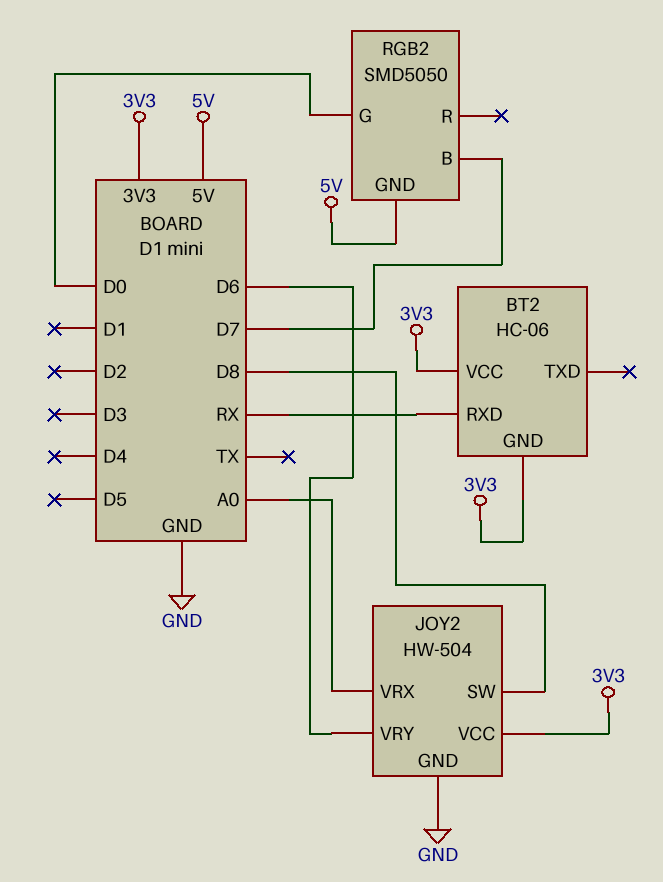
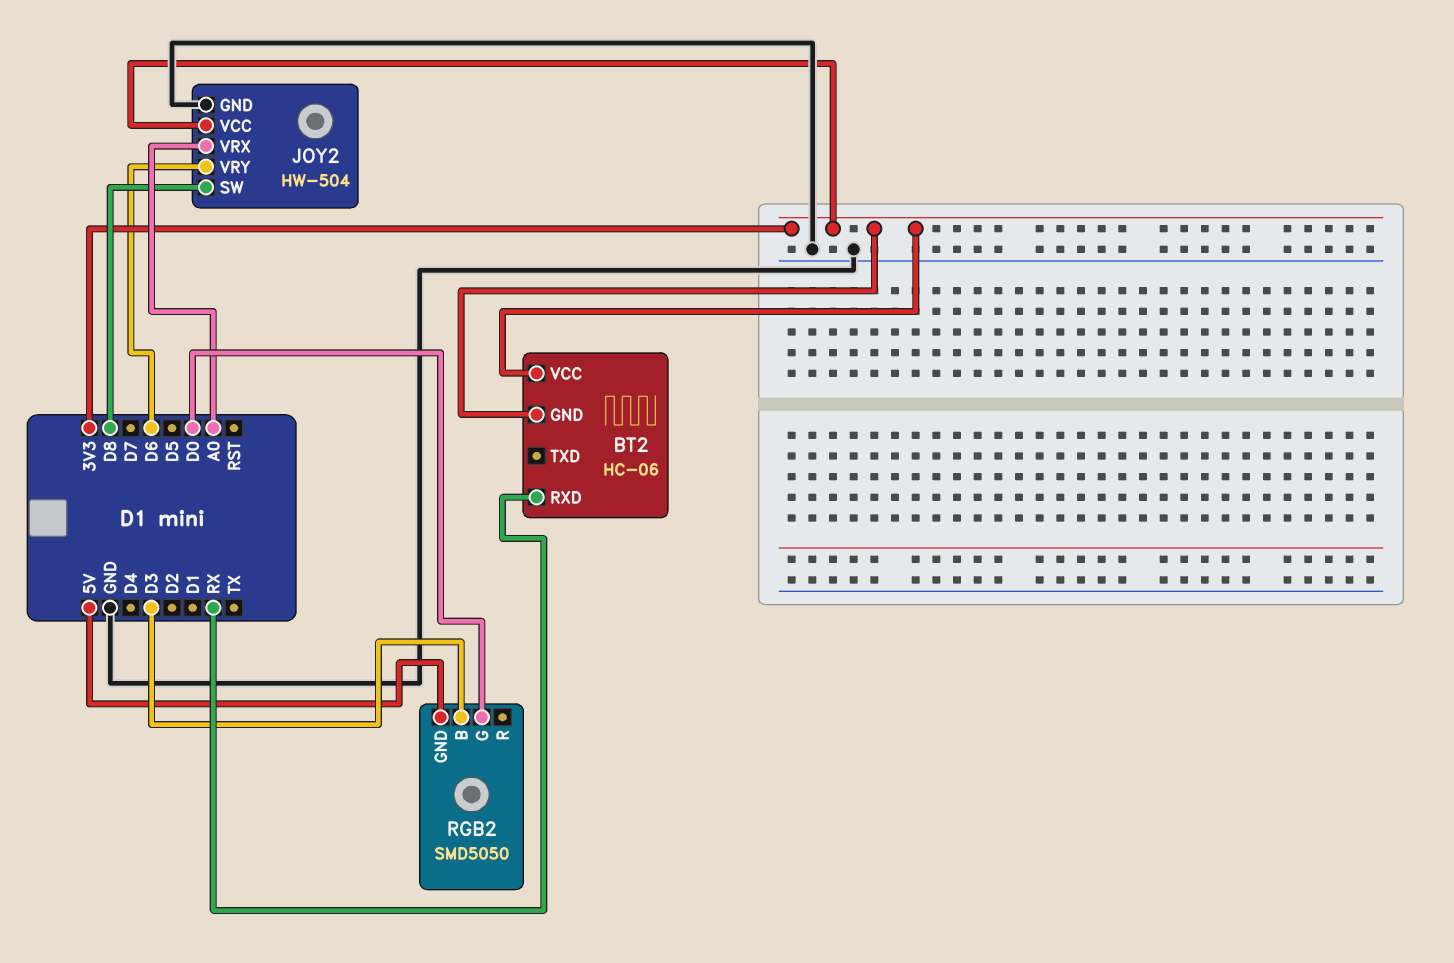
RGB2 pin B: D7 -> D3

